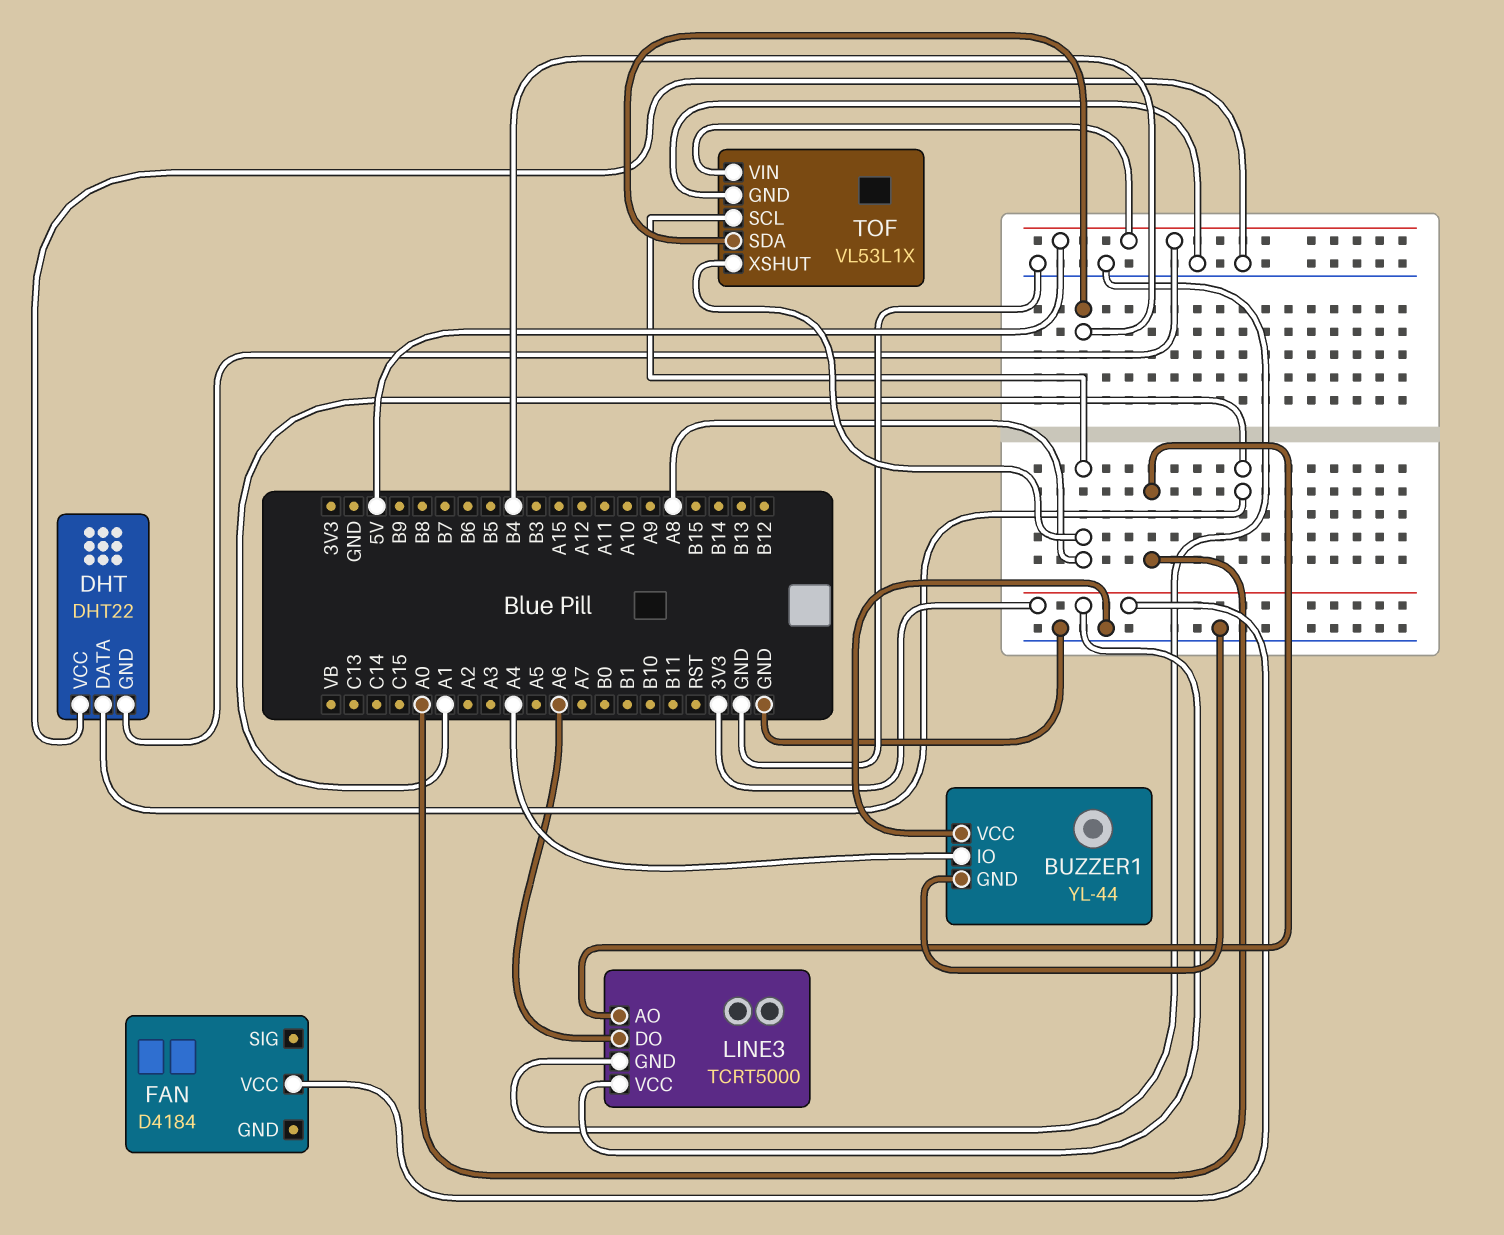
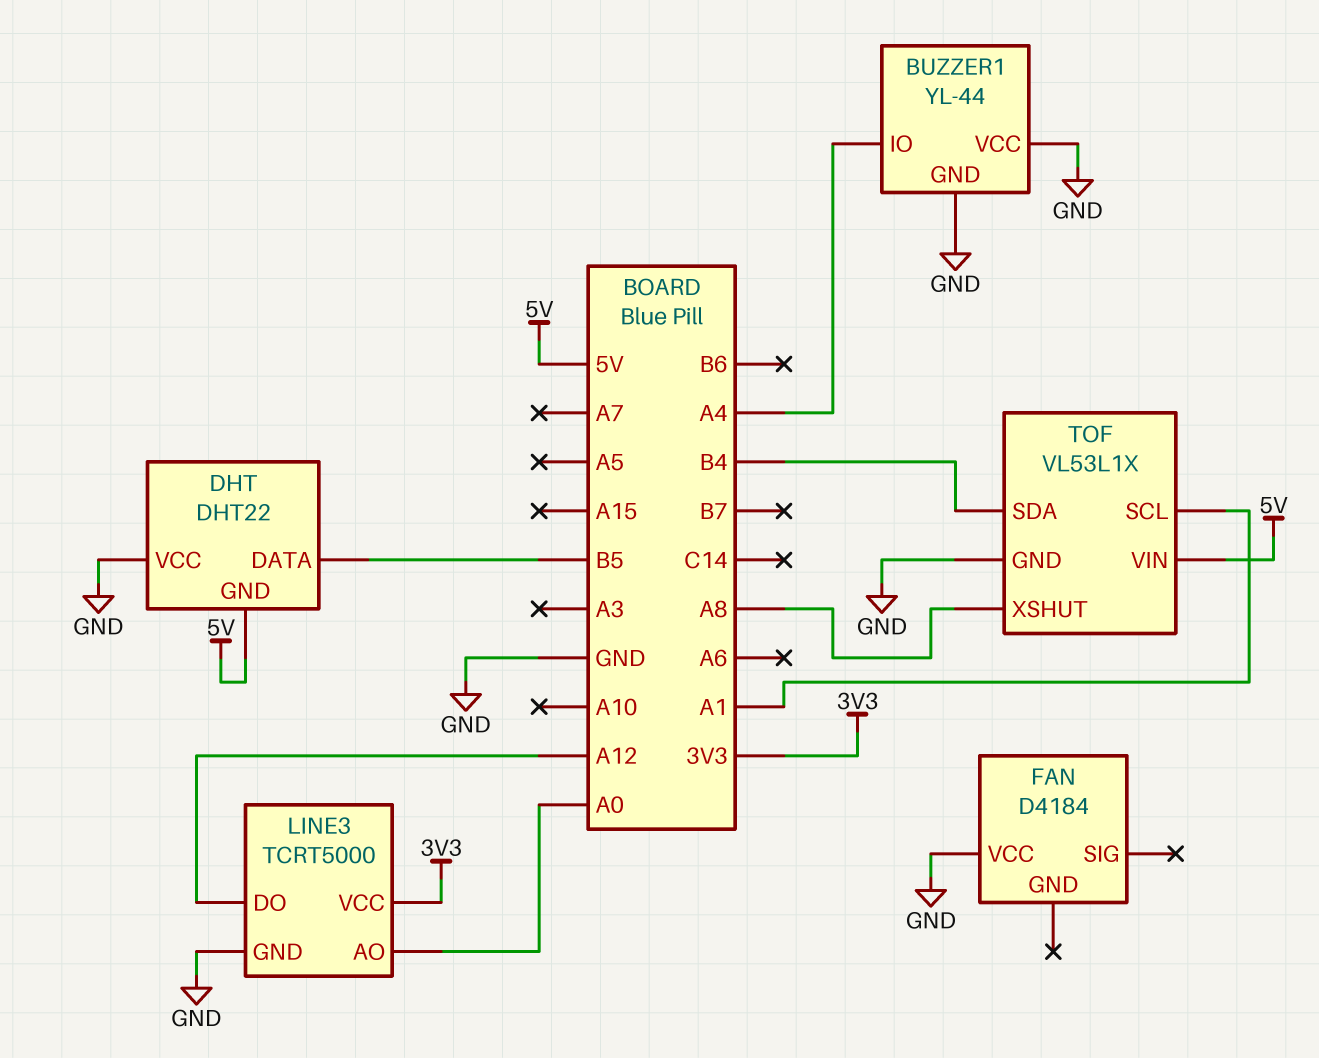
DHT pin DATA: A1 -> B5
FAN pin VCC: 3V3 -> GND
LINE3 pin DO: A6 -> A12
TOF pin SCL: A8 -> A1

